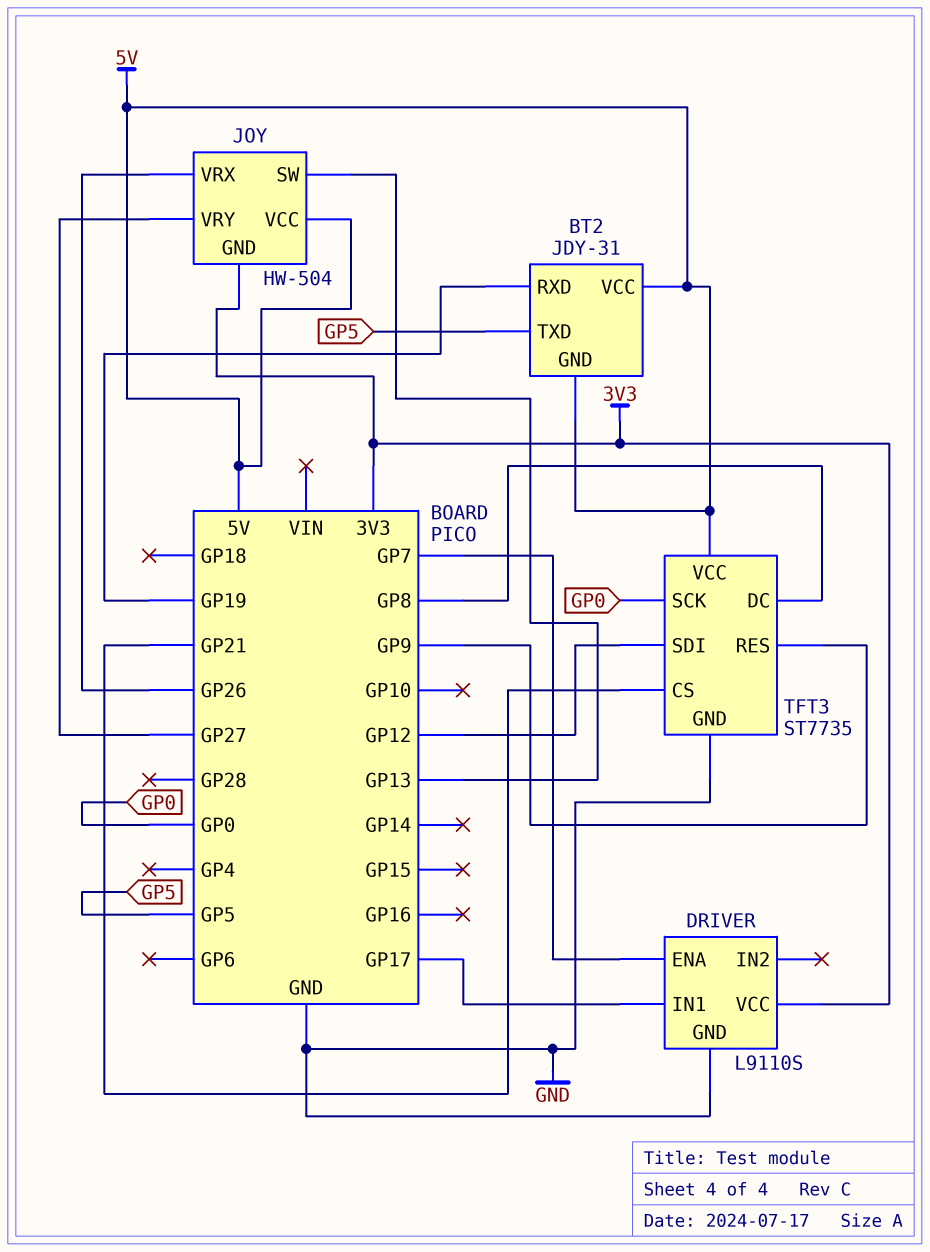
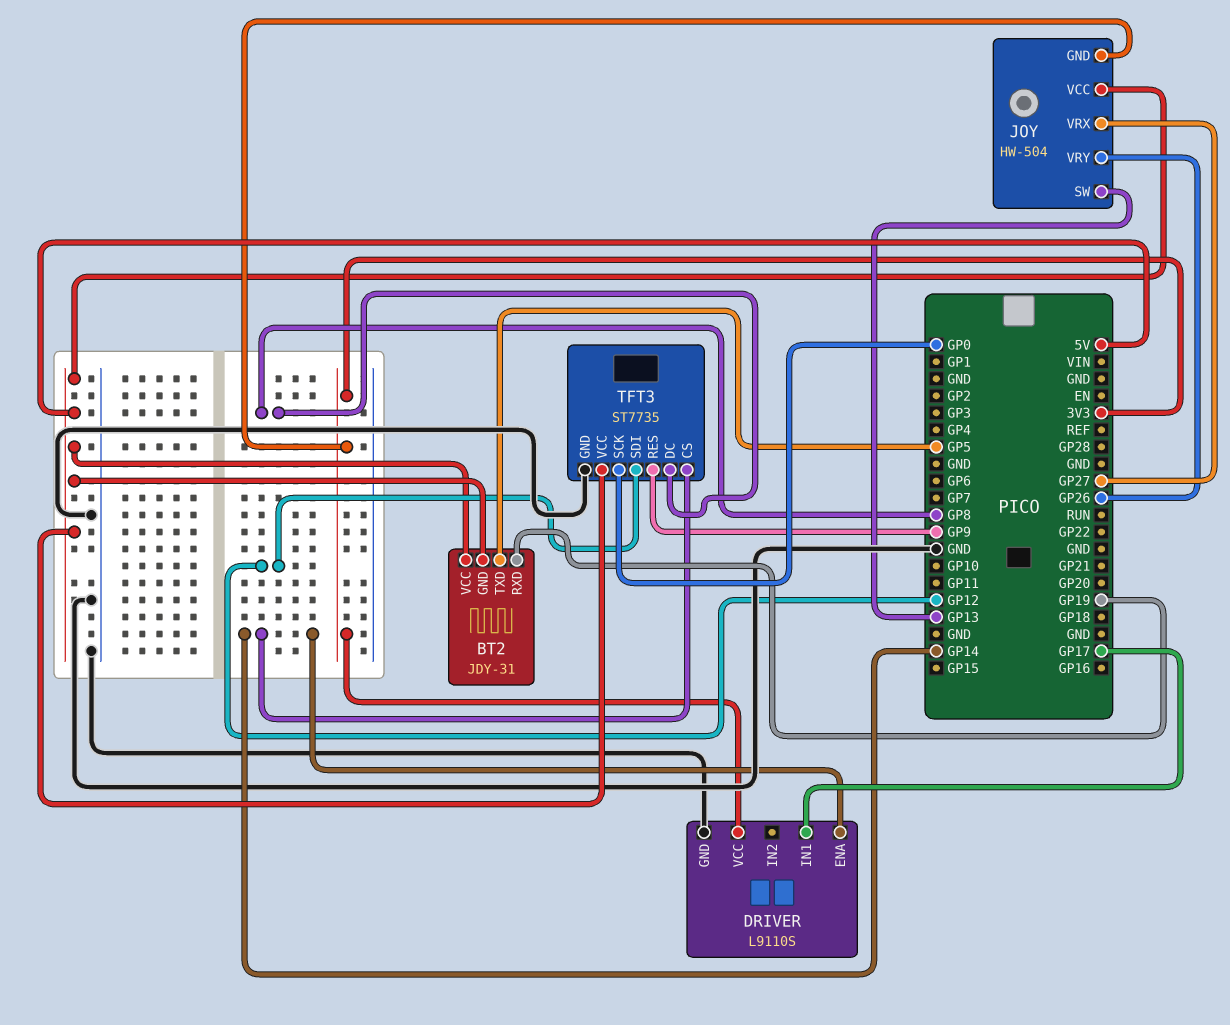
DRIVER pin ENA: GP7 -> GP14
JOY pin VRX: GP26 -> GP27
JOY pin VRY: GP27 -> GP26
TFT3 pin CS: GP21 -> GP14

